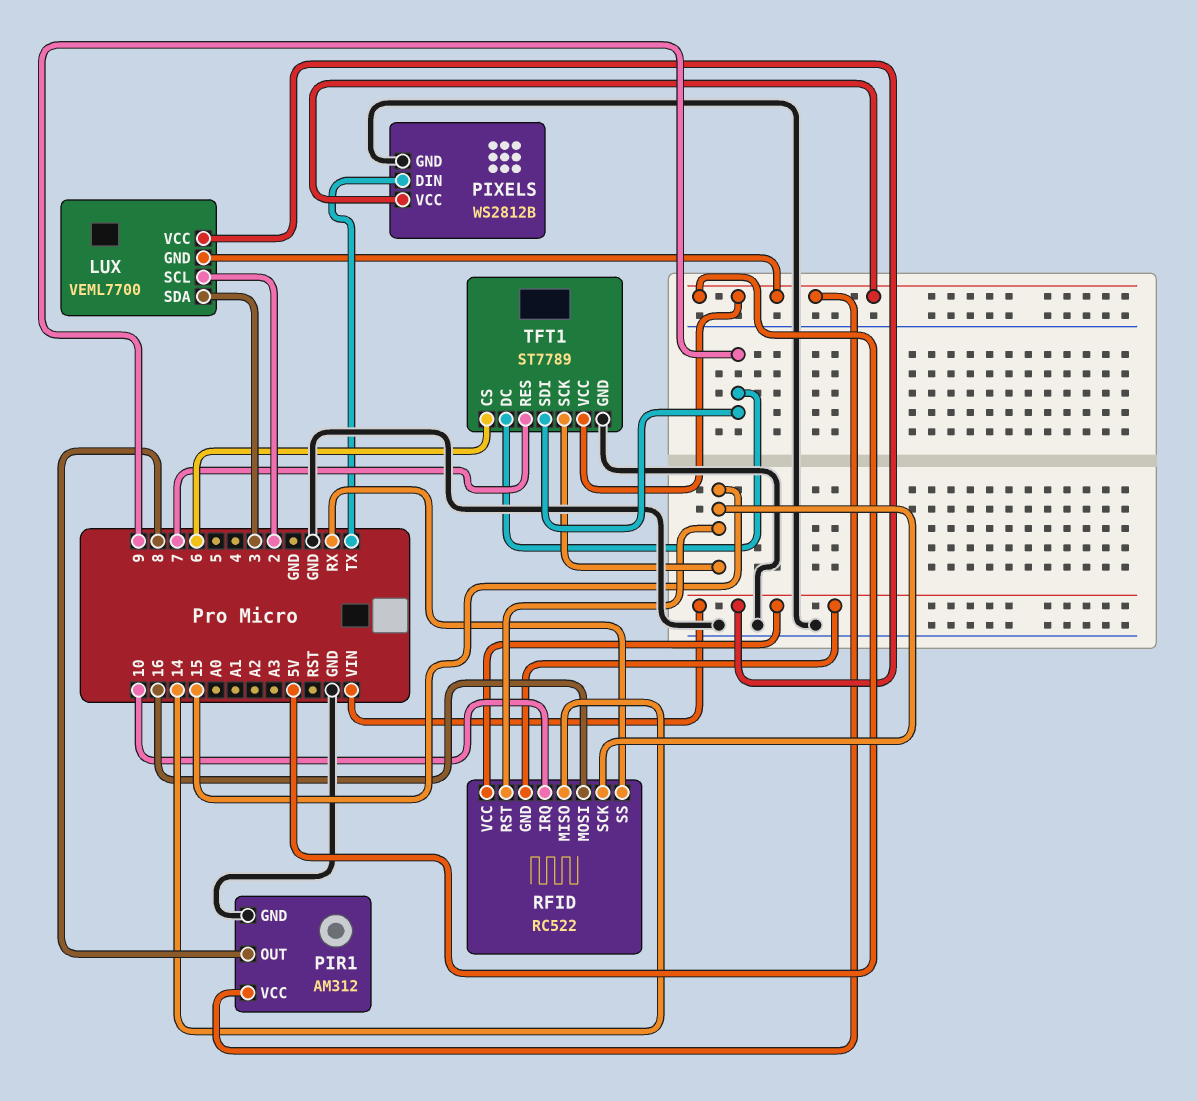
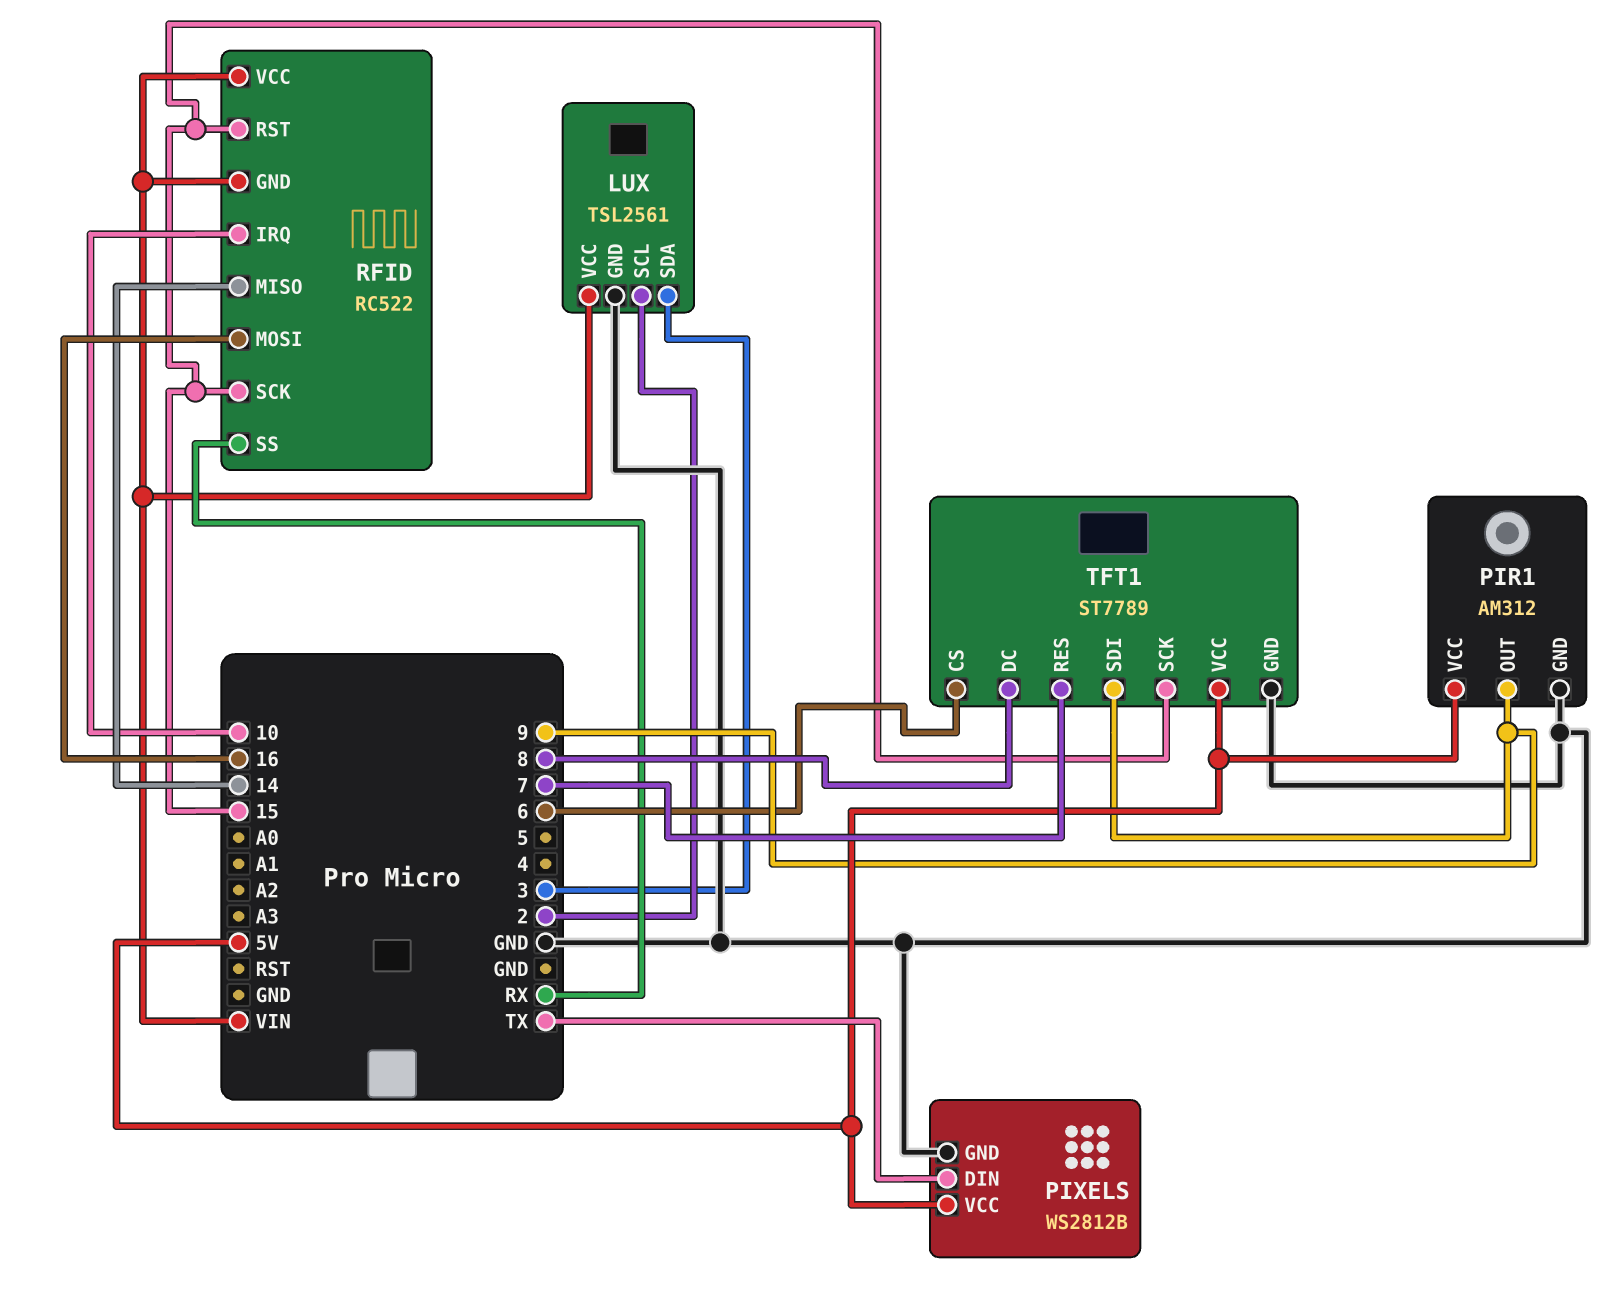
LUX: VEML7700 -> TSL2561
LUX pin GND: 5V -> GND
PIR1 pin OUT: 8 -> 9
TFT1 pin DC: 9 -> 8

